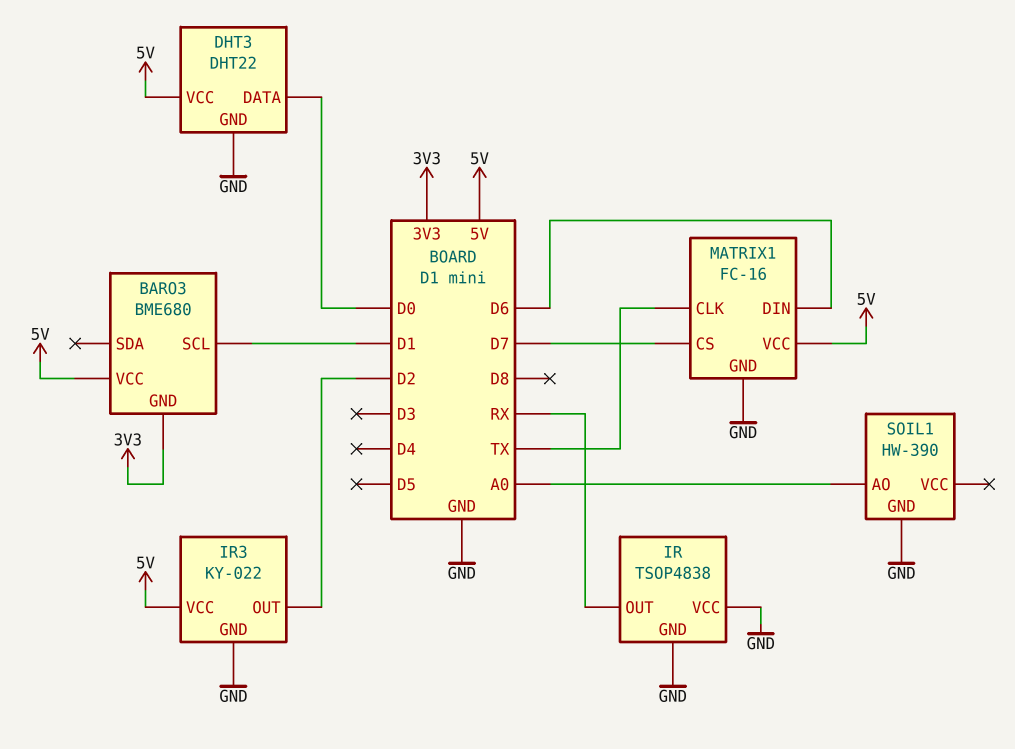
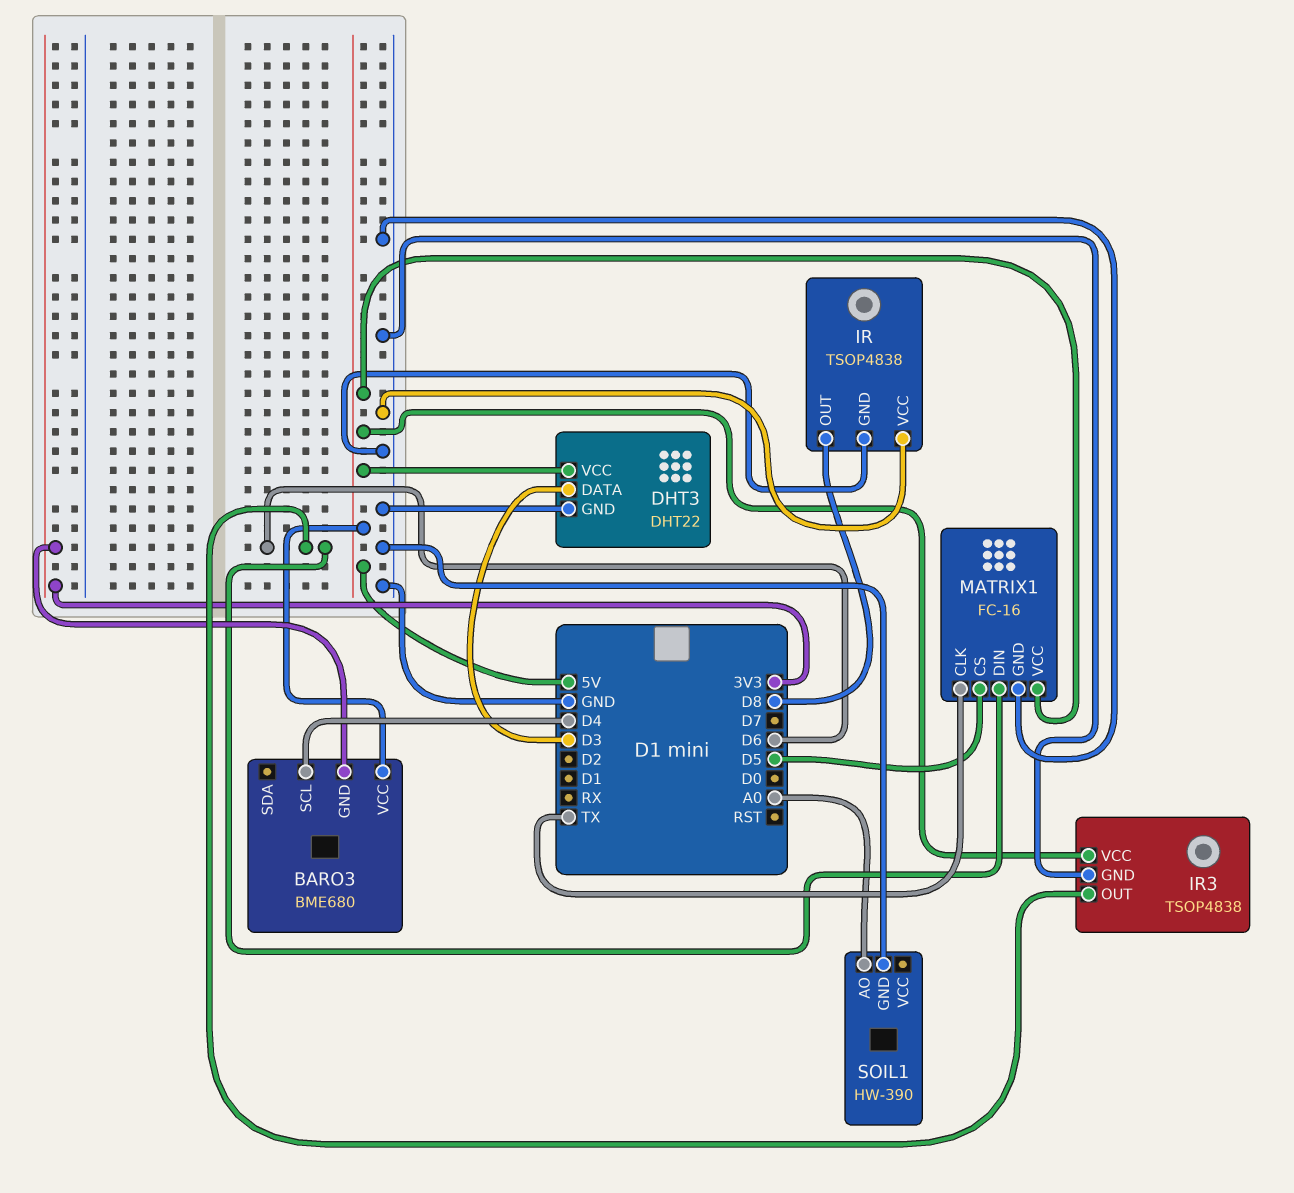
BARO3 pin SCL: D1 -> D4
DHT3 pin DATA: D0 -> D3
IR pin OUT: RX -> D8
IR3: KY-022 -> TSOP4838
IR3 pin OUT: D2 -> D6
MATRIX1 pin CS: D7 -> D5

